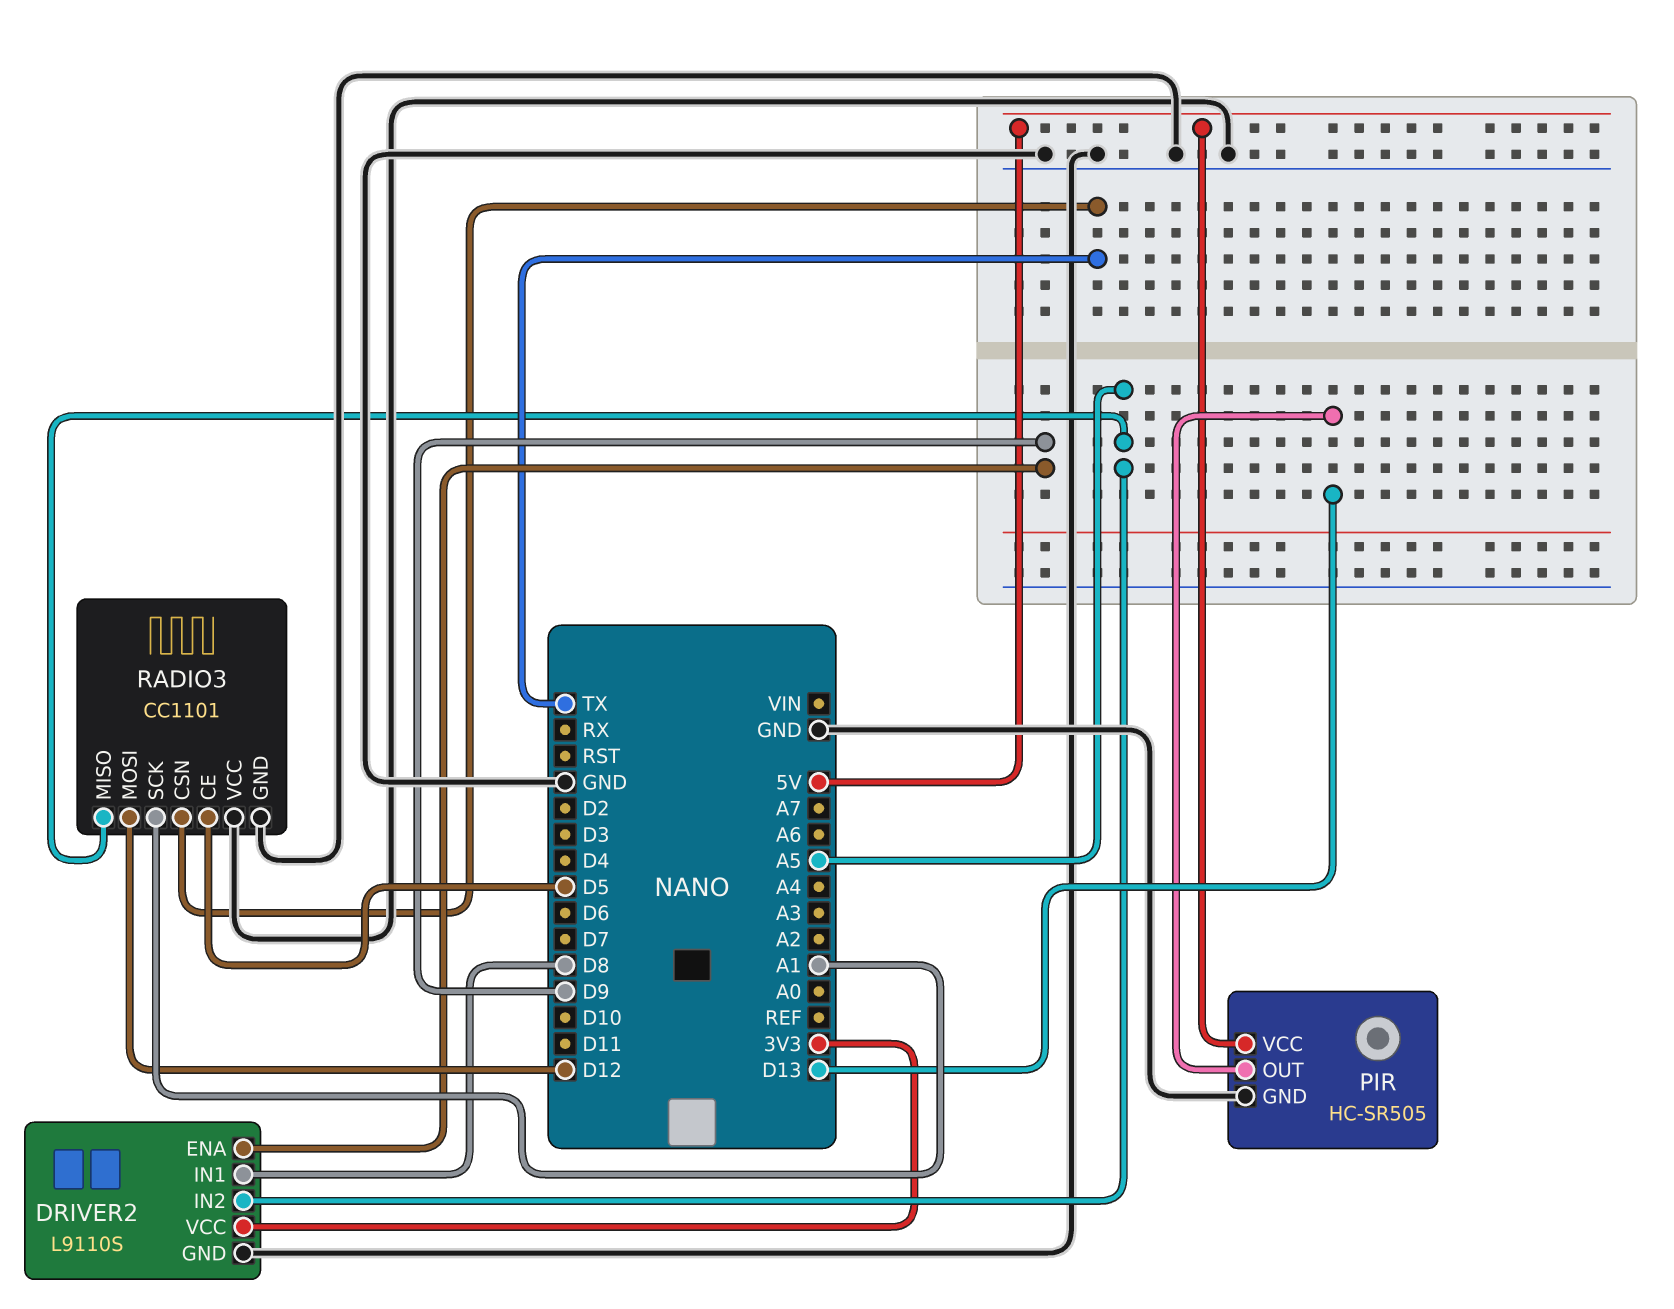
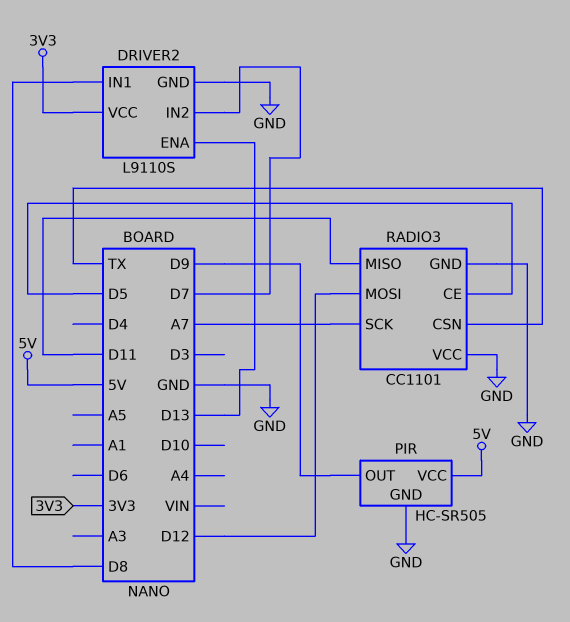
DRIVER2 pin ENA: D9 -> D13
DRIVER2 pin IN2: A5 -> D7
PIR pin OUT: D13 -> D9
RADIO3 pin MISO: A5 -> D11
RADIO3 pin SCK: A1 -> A7

